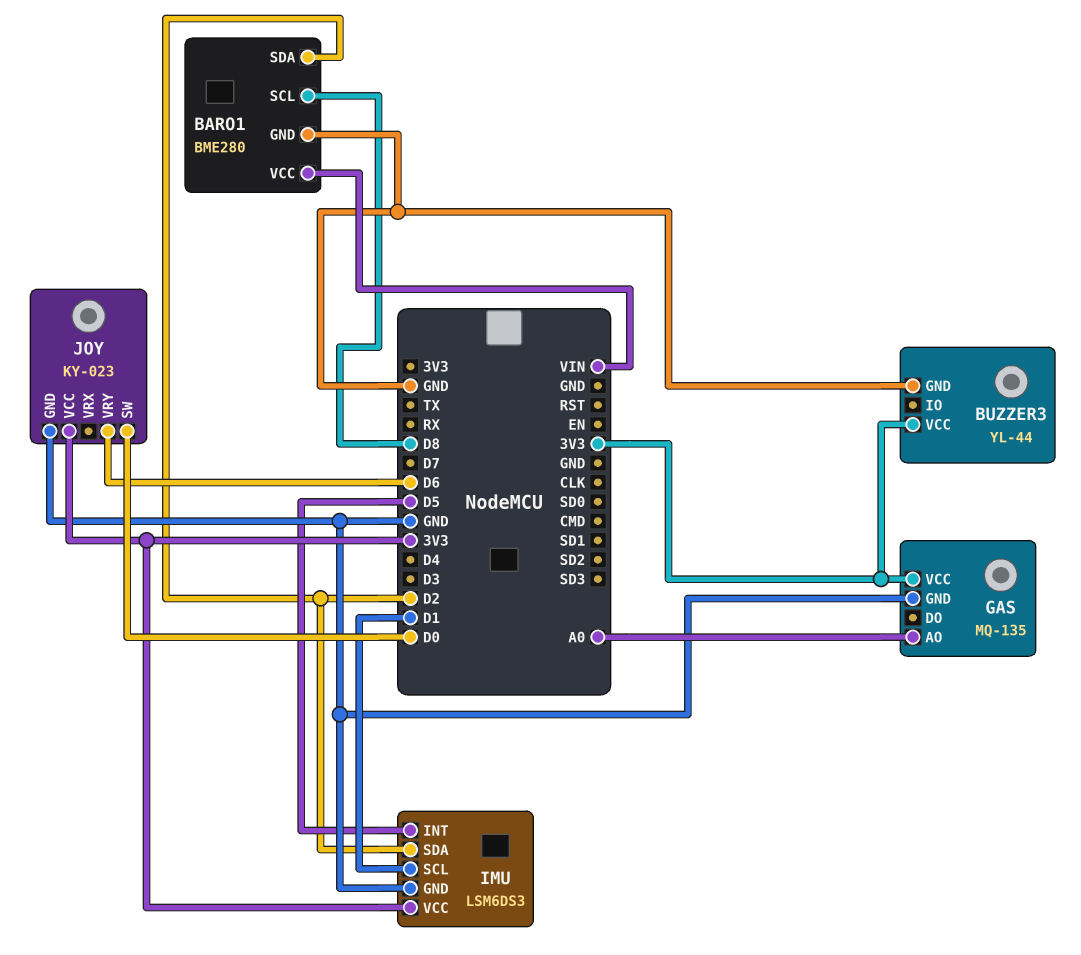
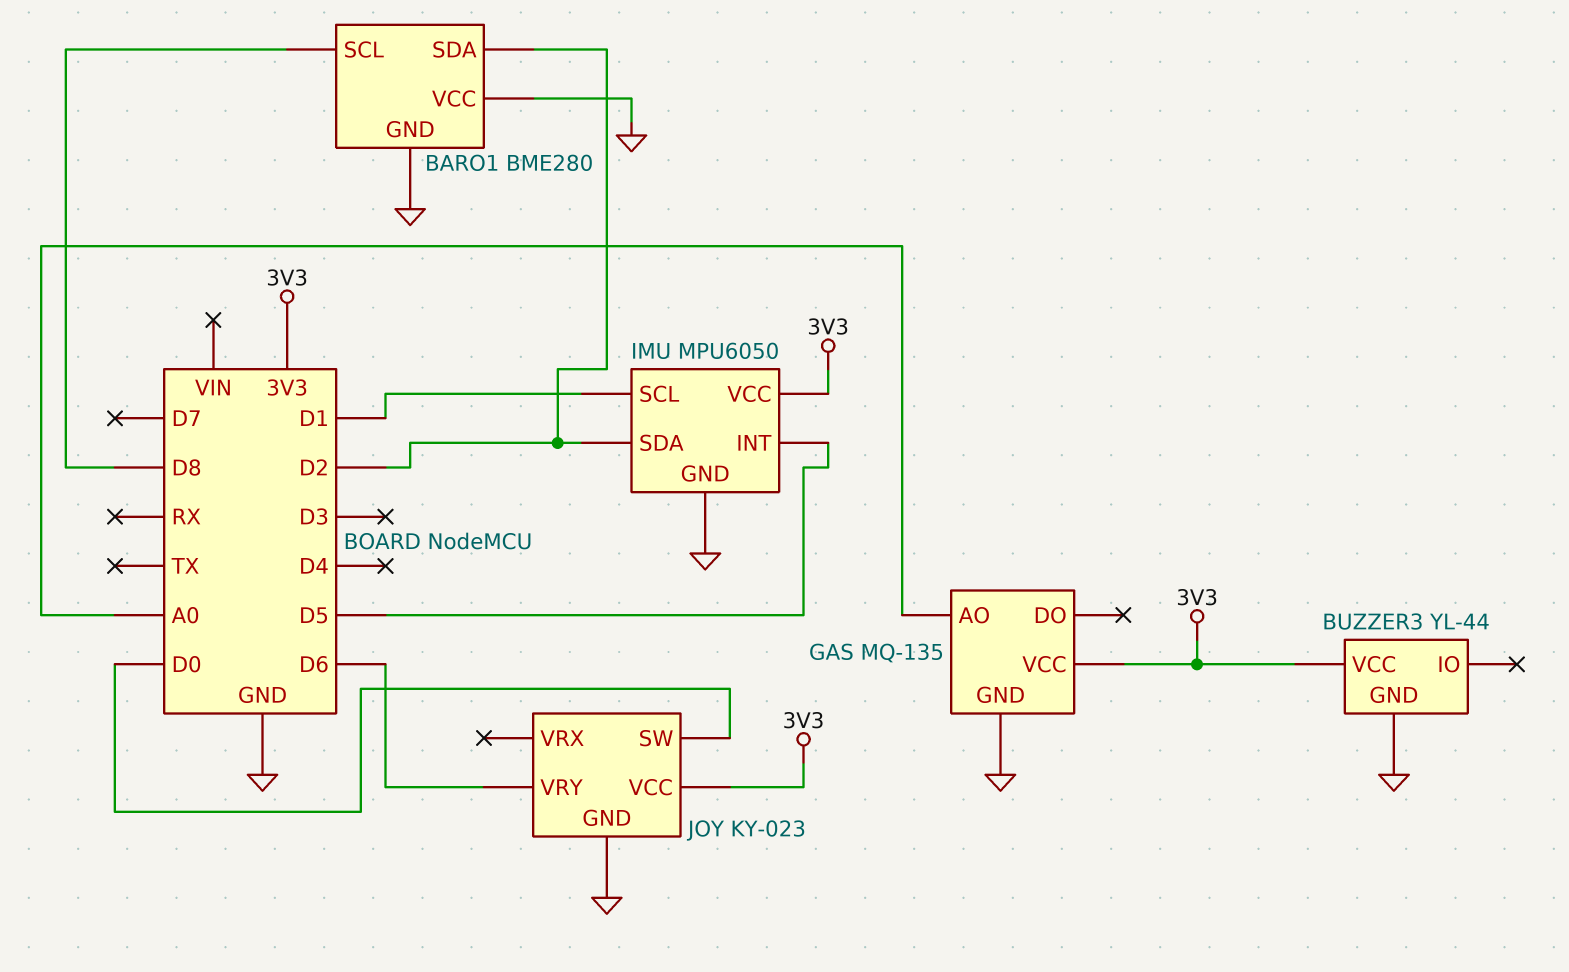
BARO1 pin VCC: VIN -> GND
IMU: LSM6DS3 -> MPU6050

